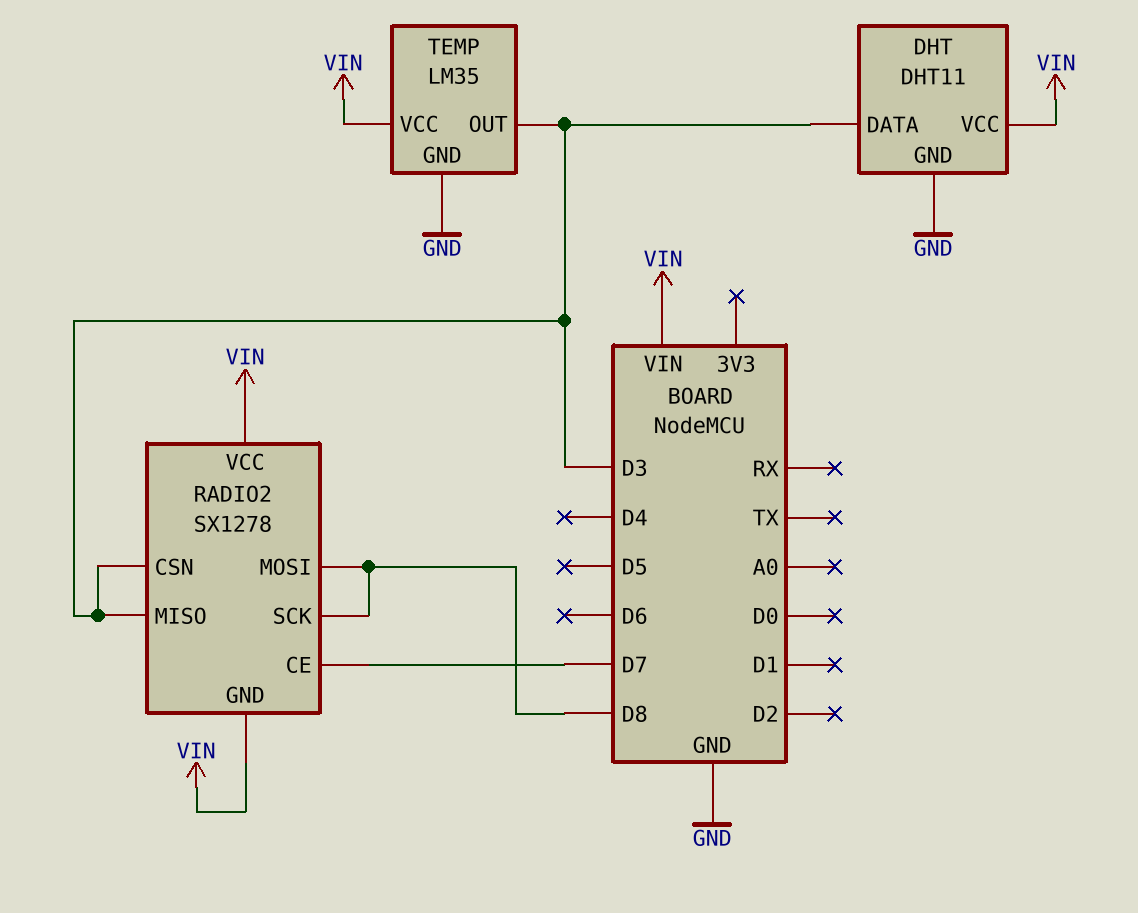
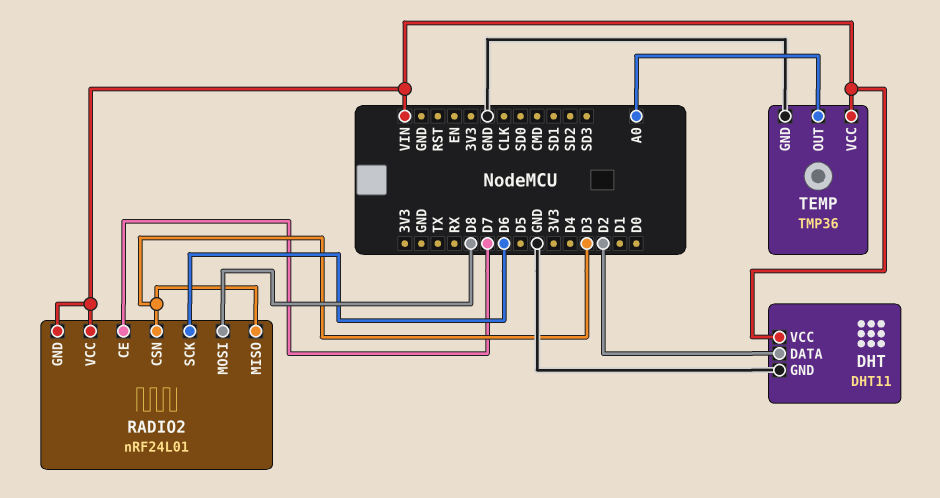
DHT pin DATA: D3 -> D2
RADIO2: SX1278 -> nRF24L01
RADIO2 pin SCK: D8 -> D6
TEMP: LM35 -> TMP36
TEMP pin OUT: D3 -> A0

